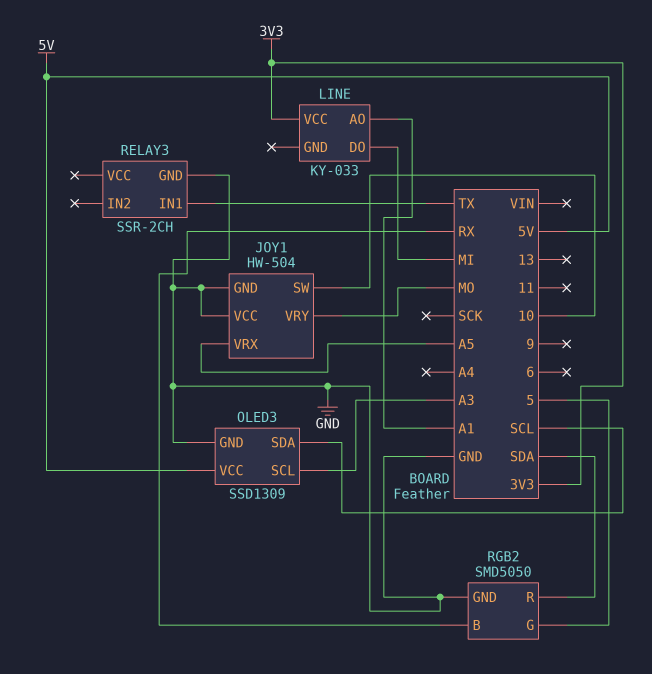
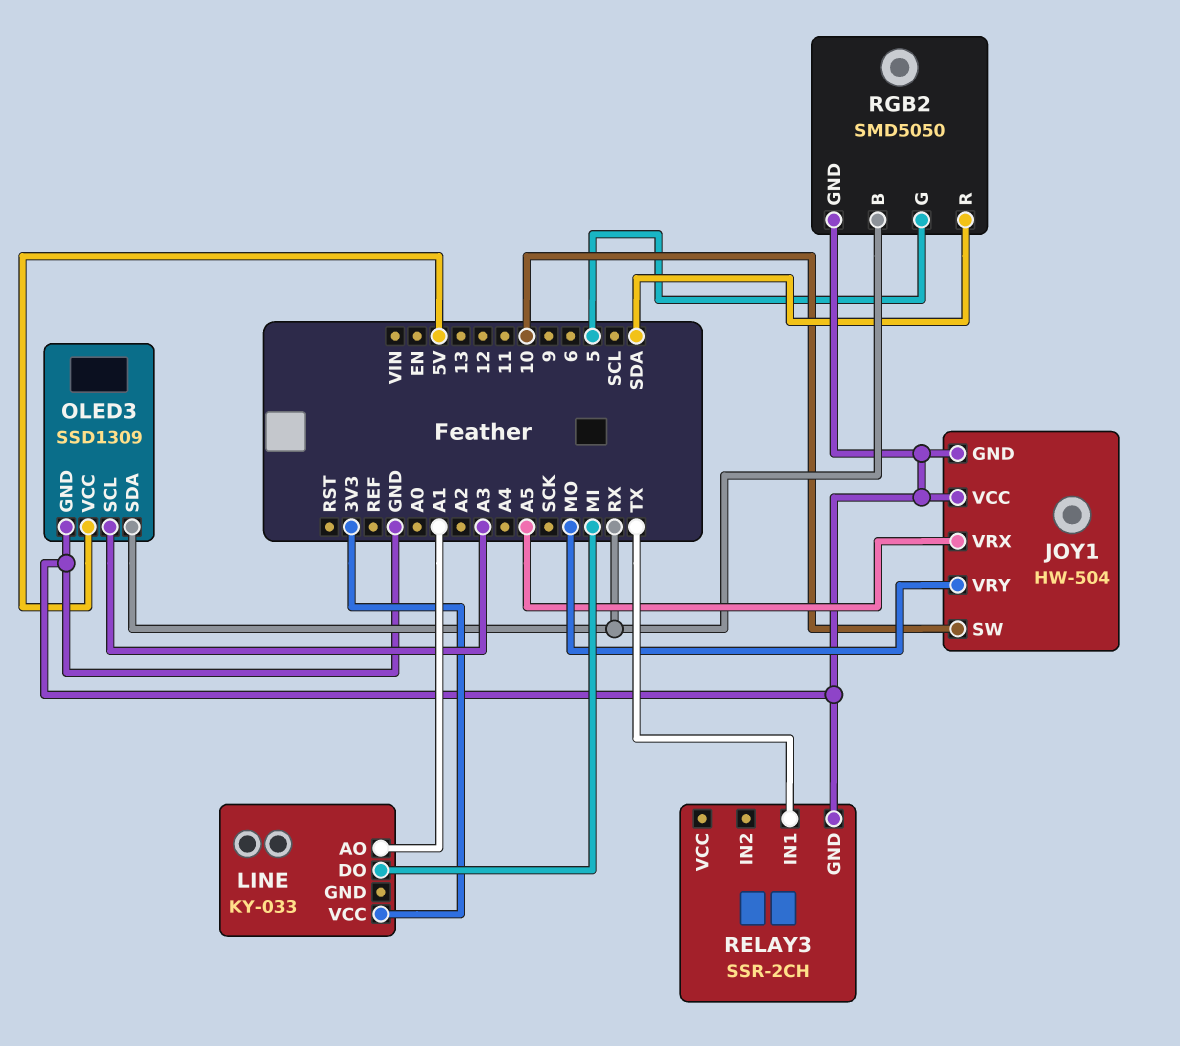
OLED3 pin SDA: SCL -> RX

